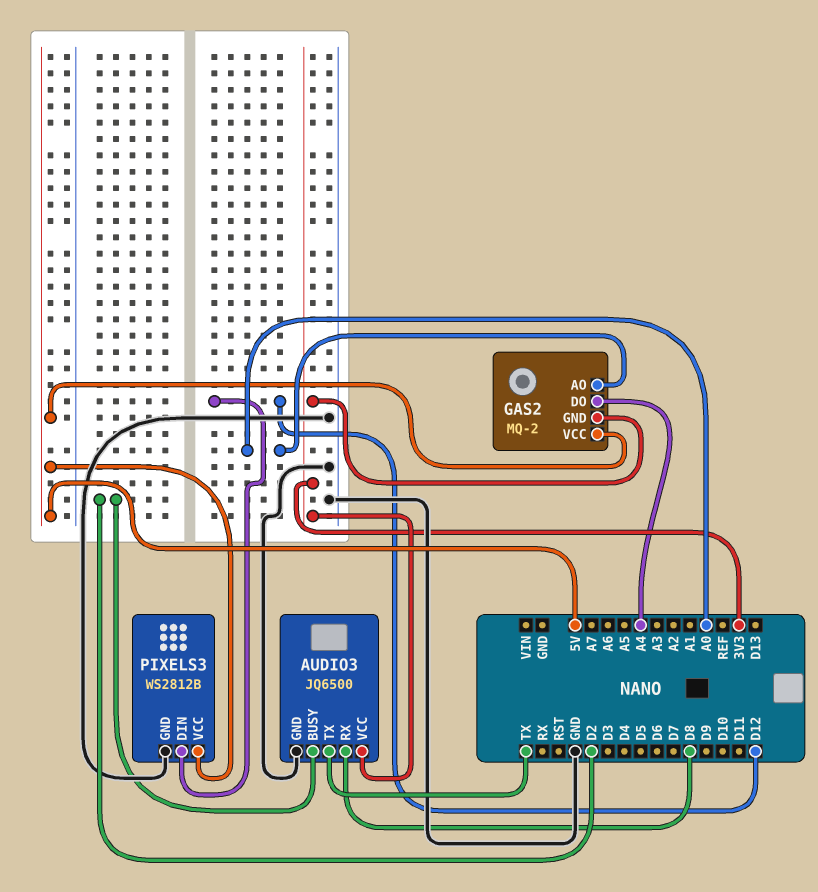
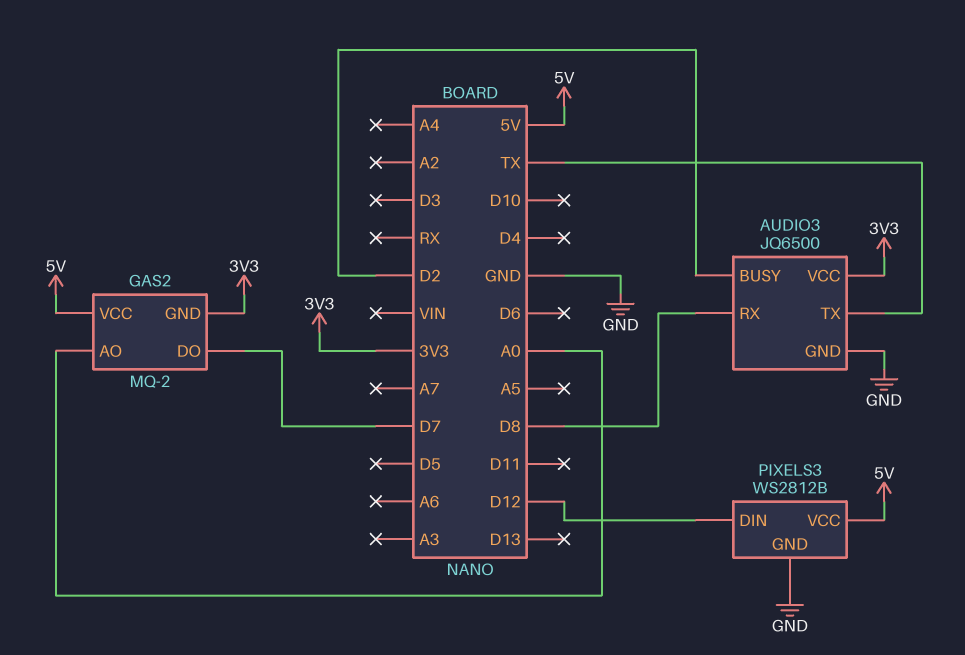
GAS2 pin DO: A4 -> D7

